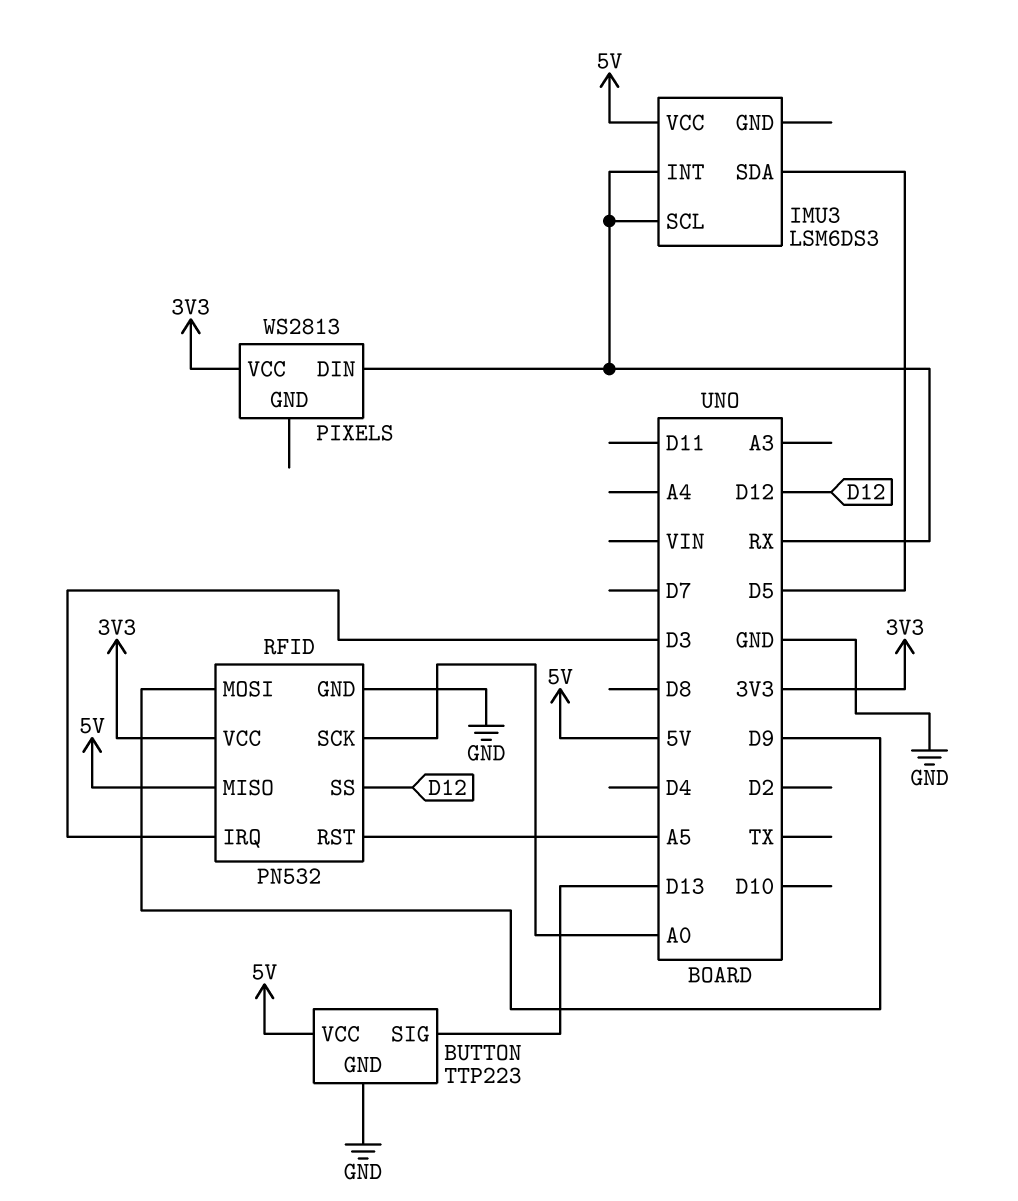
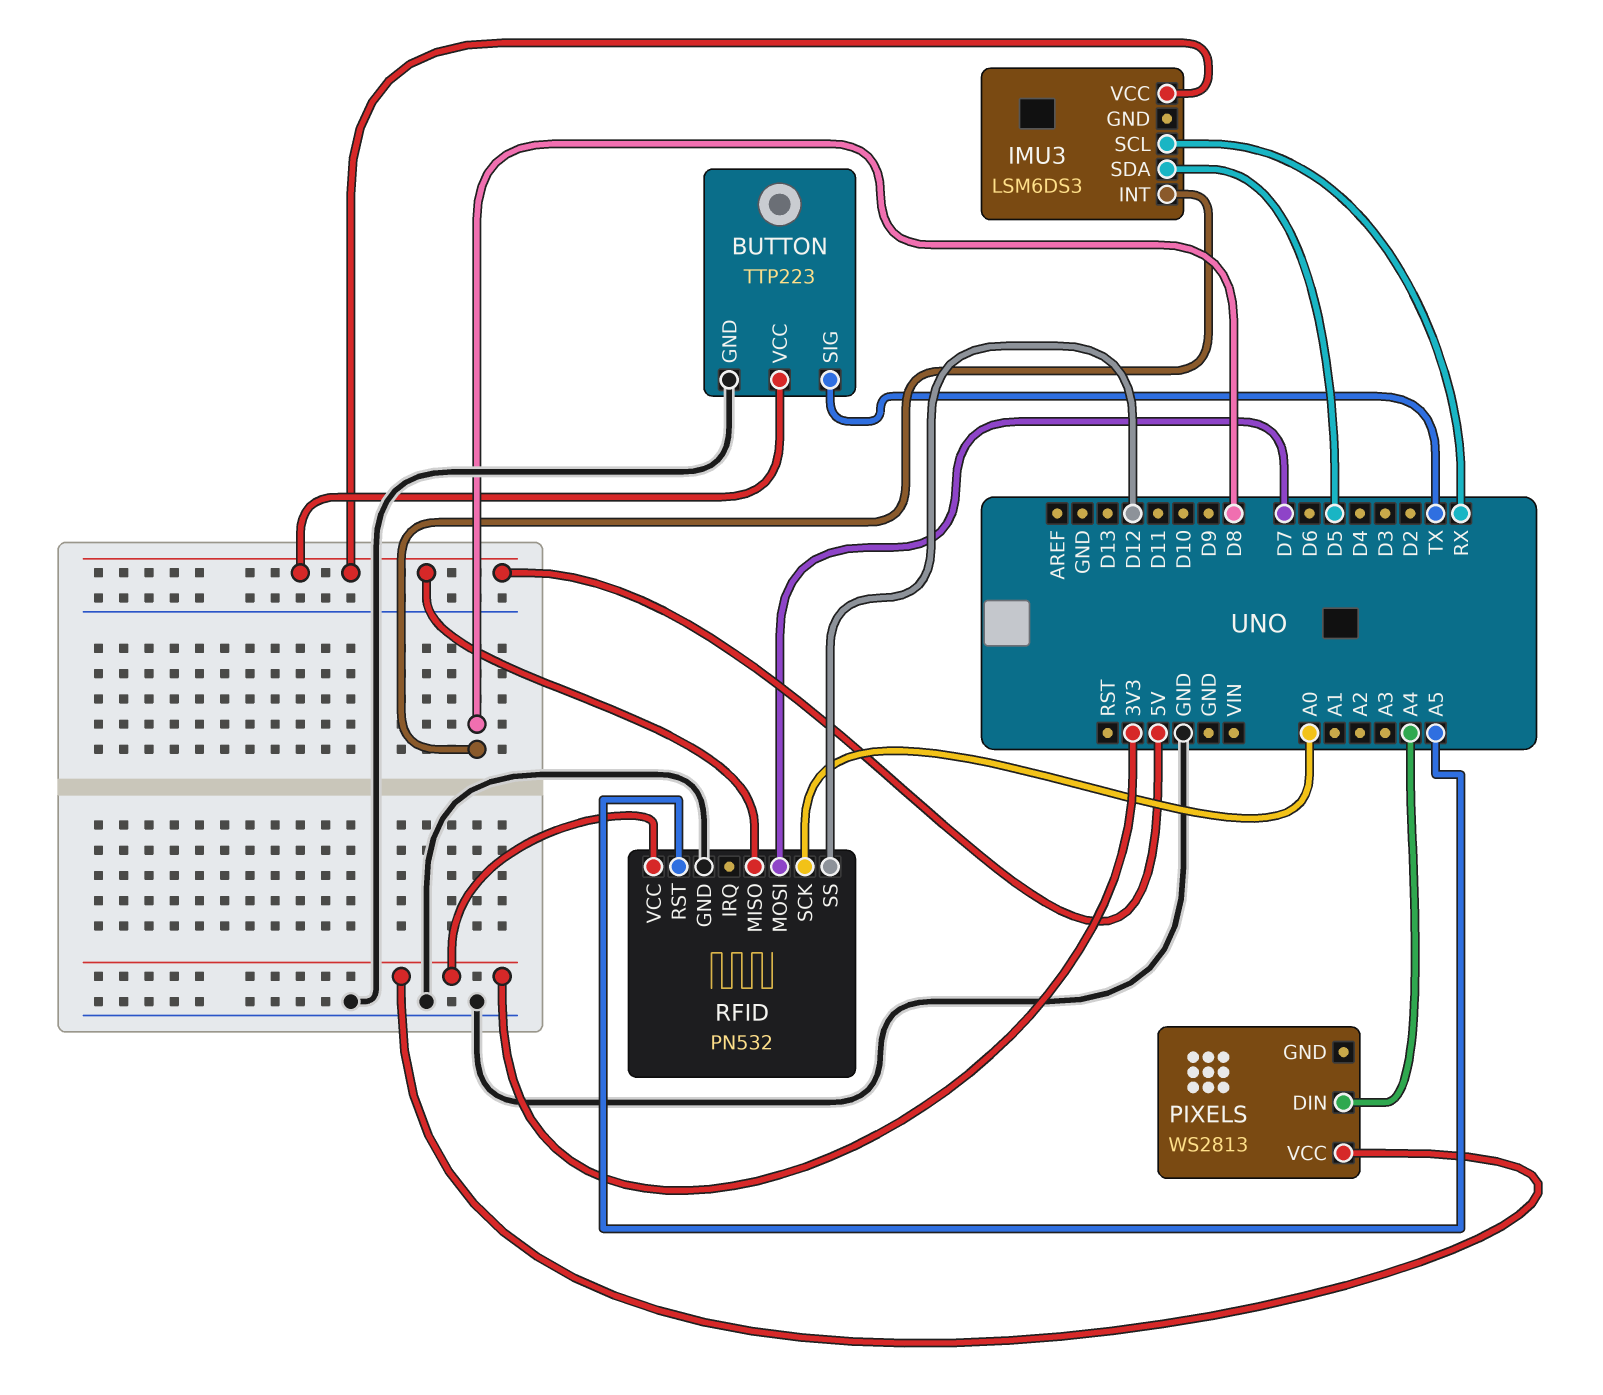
BUTTON pin SIG: D13 -> TX
IMU3 pin INT: RX -> D8
PIXELS pin DIN: RX -> A4
RFID pin IRQ: D3 -> none
RFID pin MOSI: D9 -> D7

